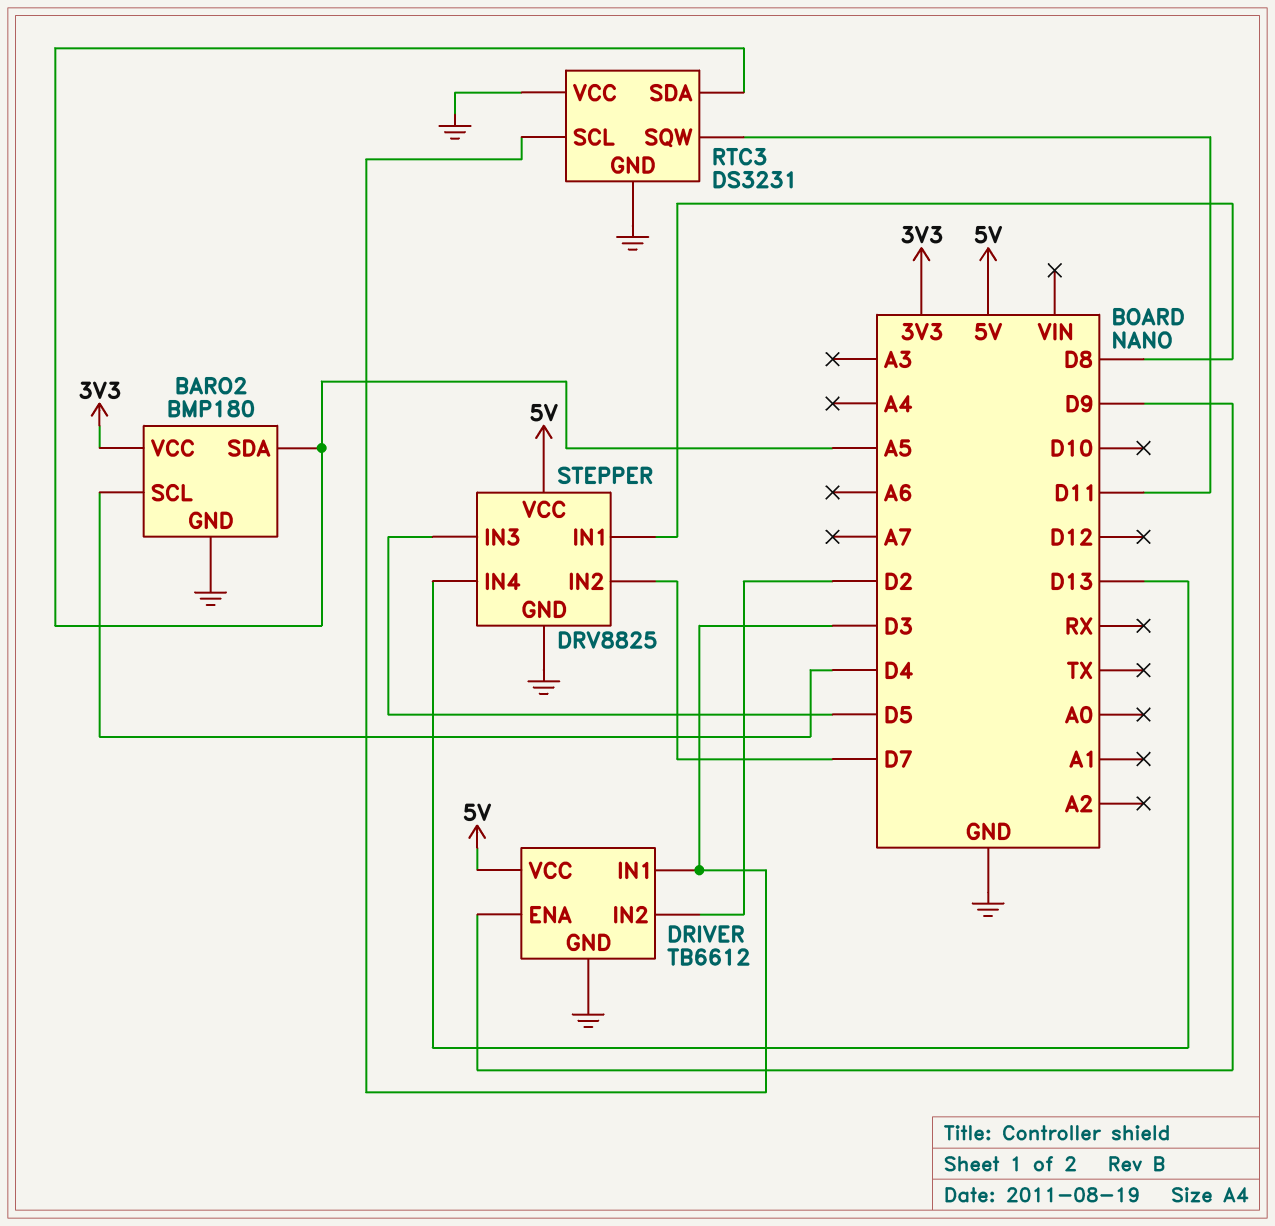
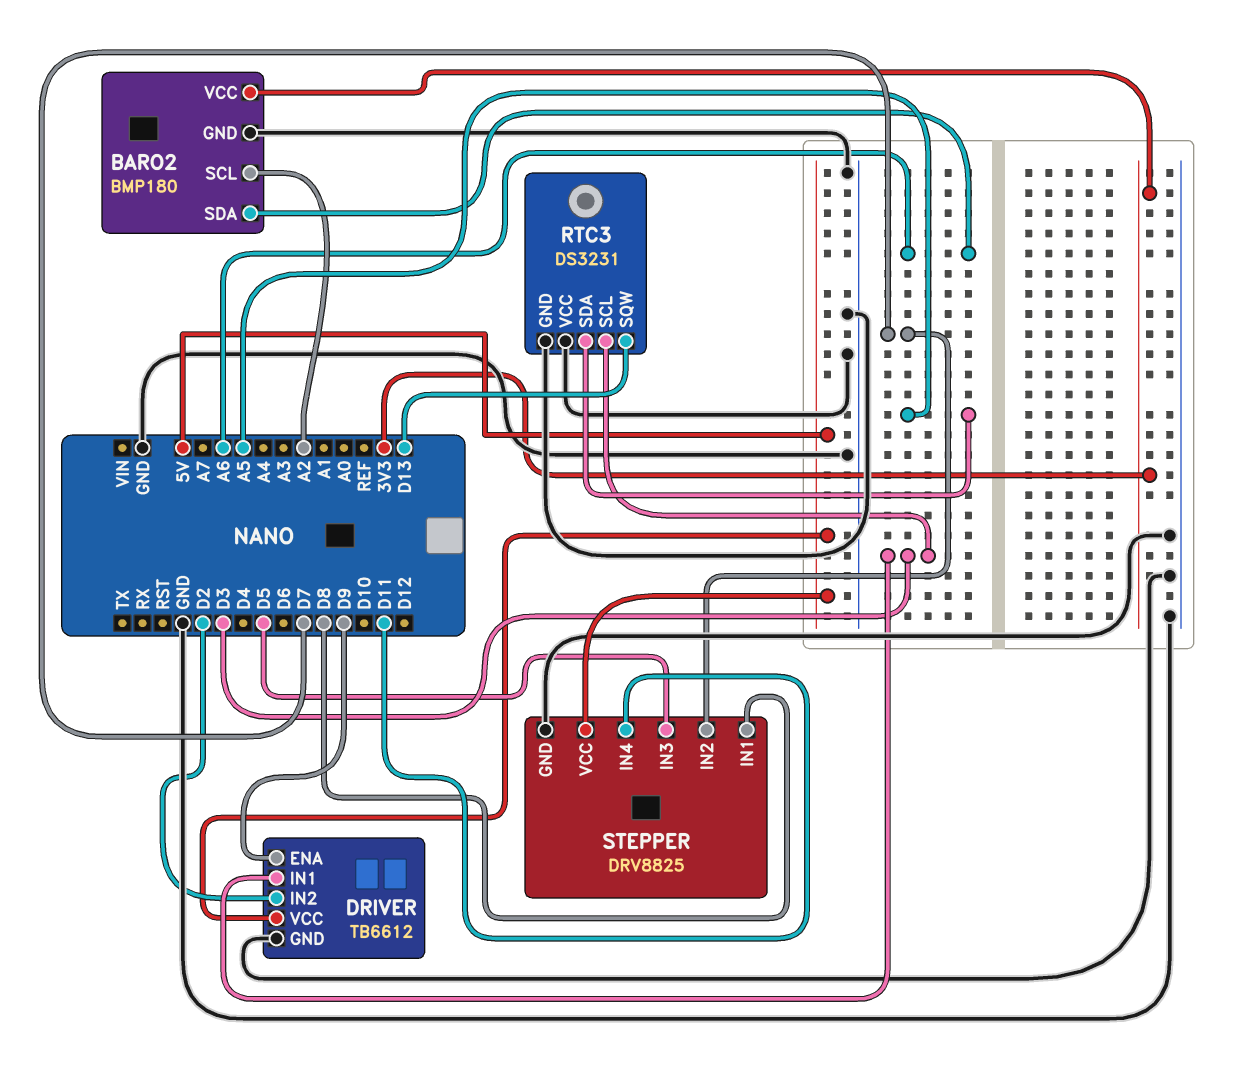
BARO2 pin SCL: D4 -> A2
BARO2 pin SDA: A5 -> A6
RTC3 pin SQW: D11 -> D13
STEPPER pin IN4: D13 -> D11

